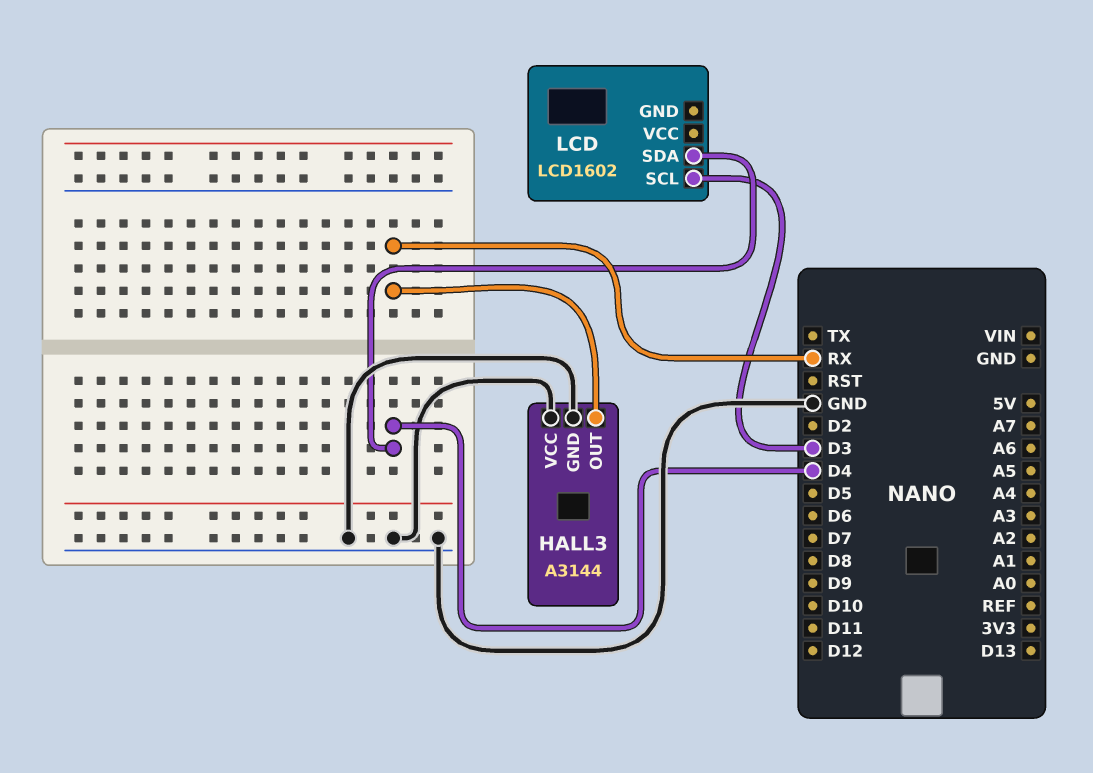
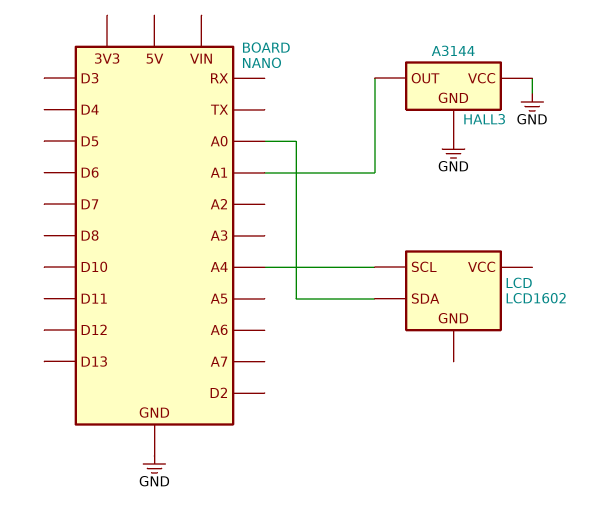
HALL3 pin OUT: RX -> A1
LCD pin SCL: D3 -> A4
LCD pin SDA: D4 -> A0

